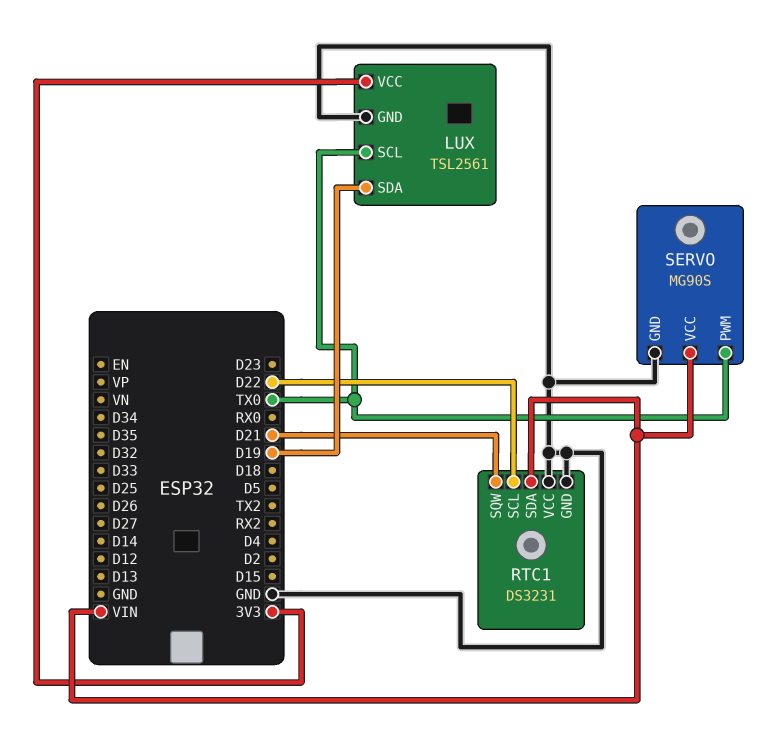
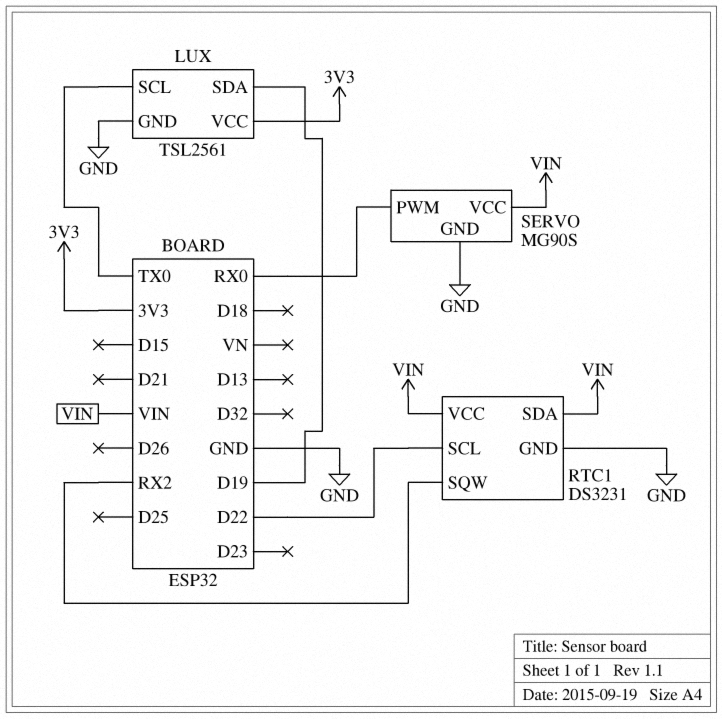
RTC1 pin SQW: D21 -> RX2
RTC1 pin VCC: GND -> VIN
SERVO pin PWM: TX0 -> RX0

